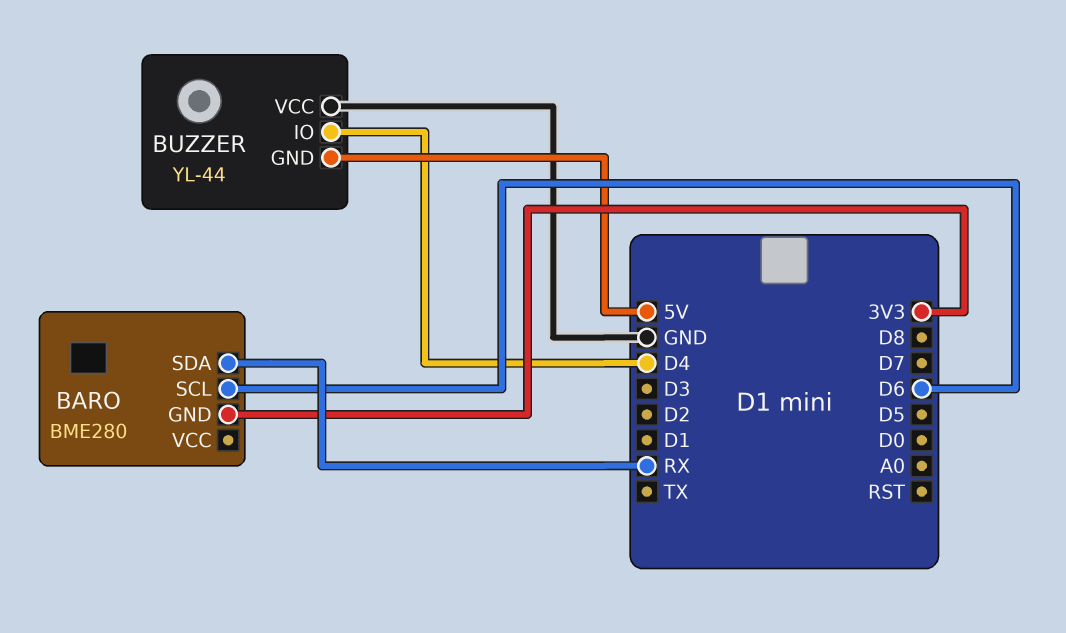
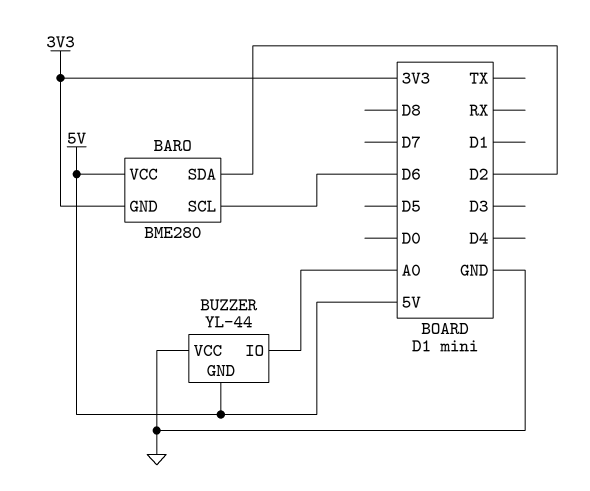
BARO pin SDA: RX -> D2
BARO pin VCC: none -> 5V
BUZZER pin IO: D4 -> A0

